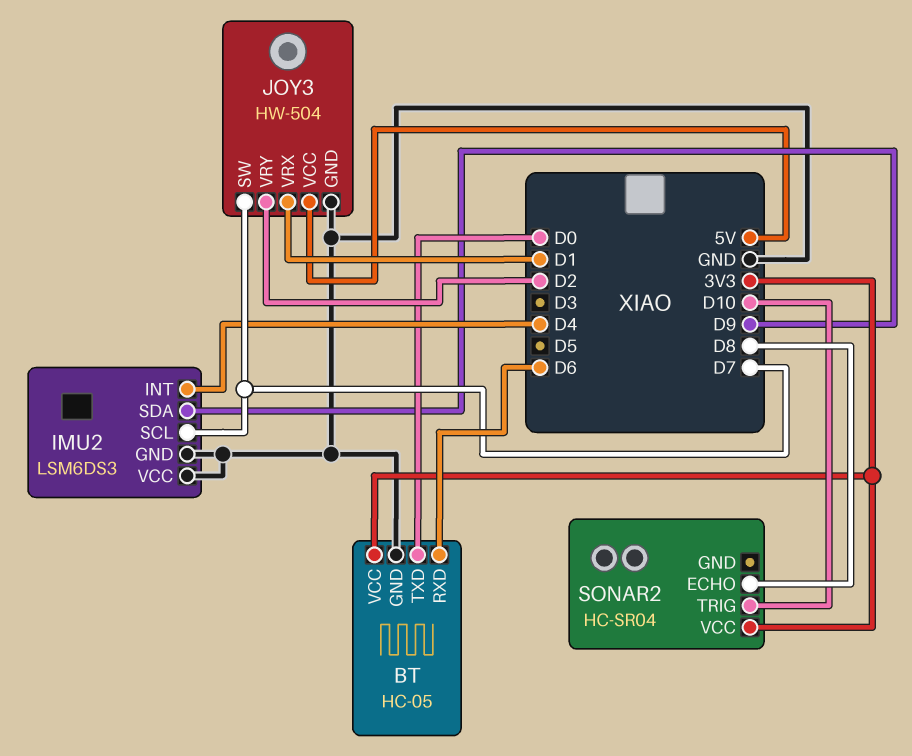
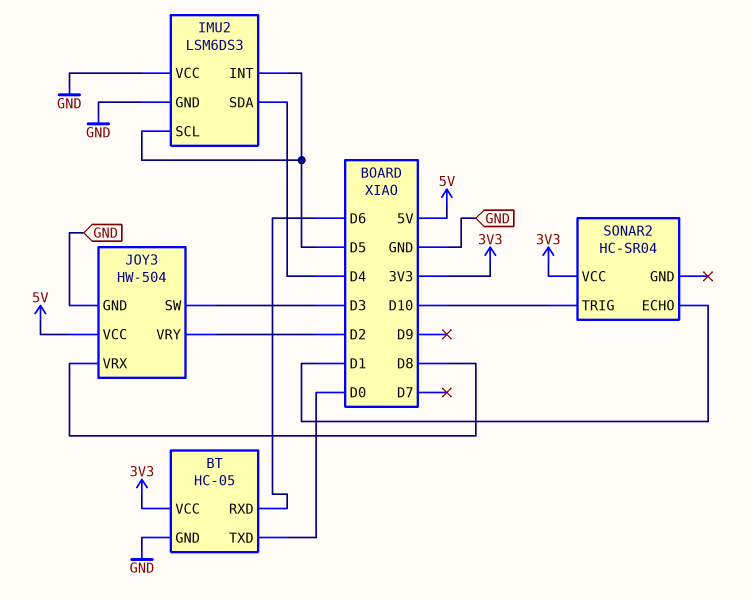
IMU2 pin INT: D4 -> D5
IMU2 pin SCL: D7 -> D5
IMU2 pin SDA: D9 -> D4
JOY3 pin SW: D7 -> D3
JOY3 pin VRX: D1 -> D8
SONAR2 pin ECHO: D8 -> D1

